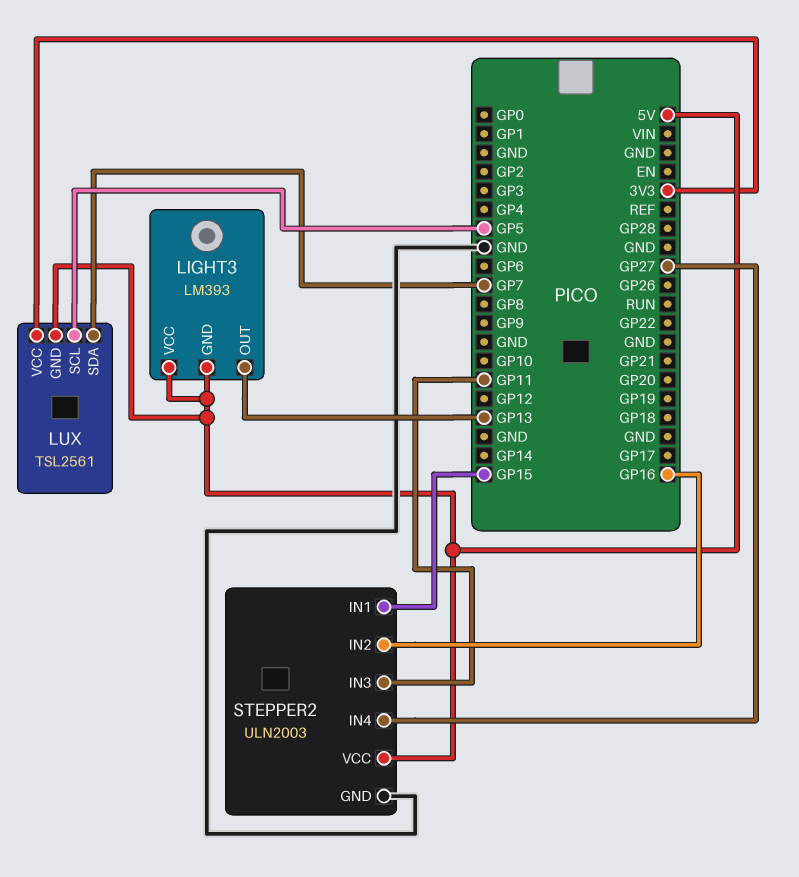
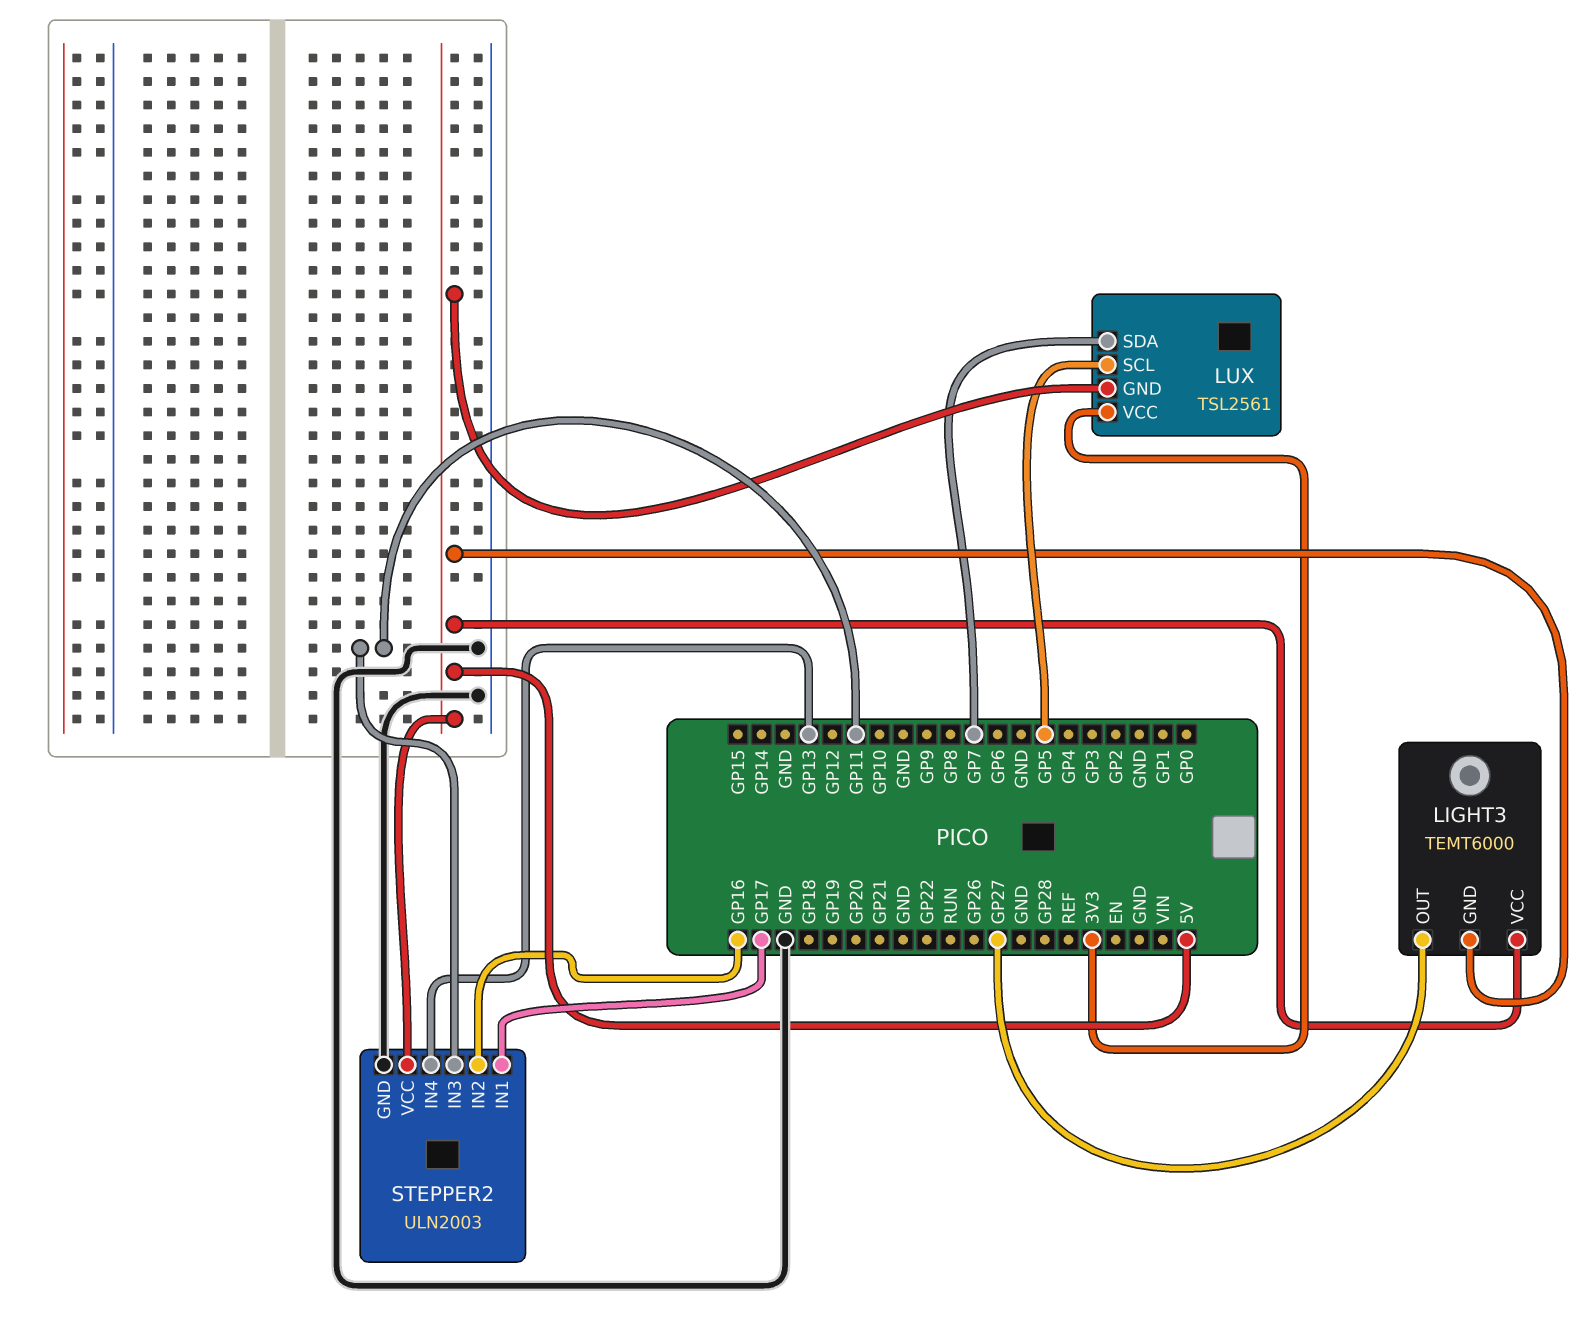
LIGHT3: LM393 -> TEMT6000
LIGHT3 pin OUT: GP13 -> GP27
STEPPER2 pin IN1: GP15 -> GP17
STEPPER2 pin IN4: GP27 -> GP13

